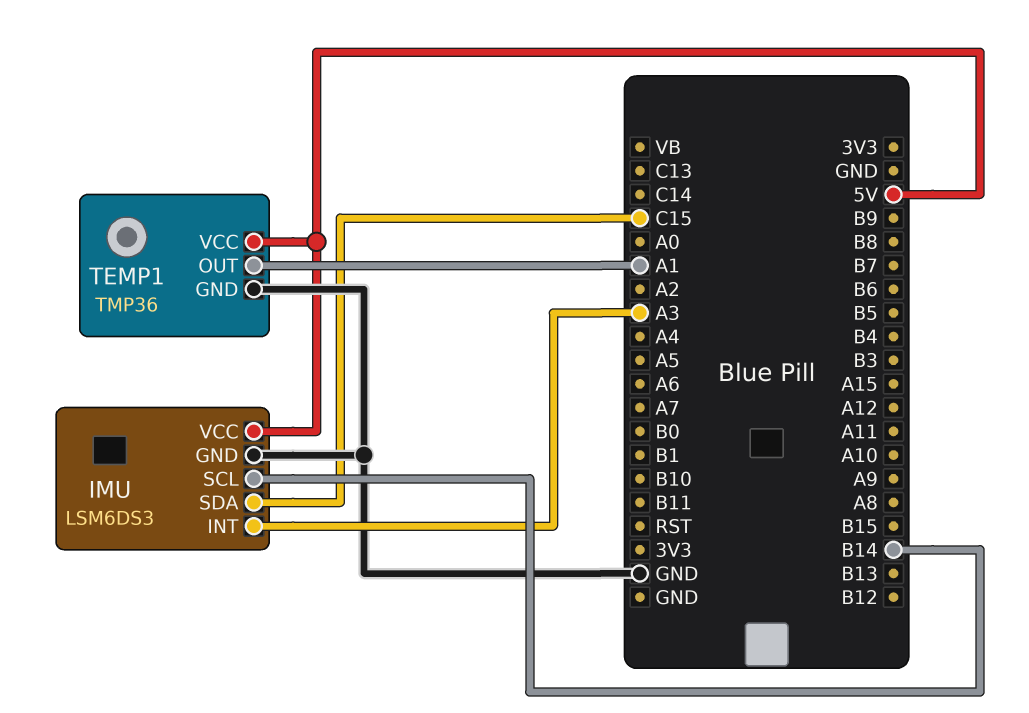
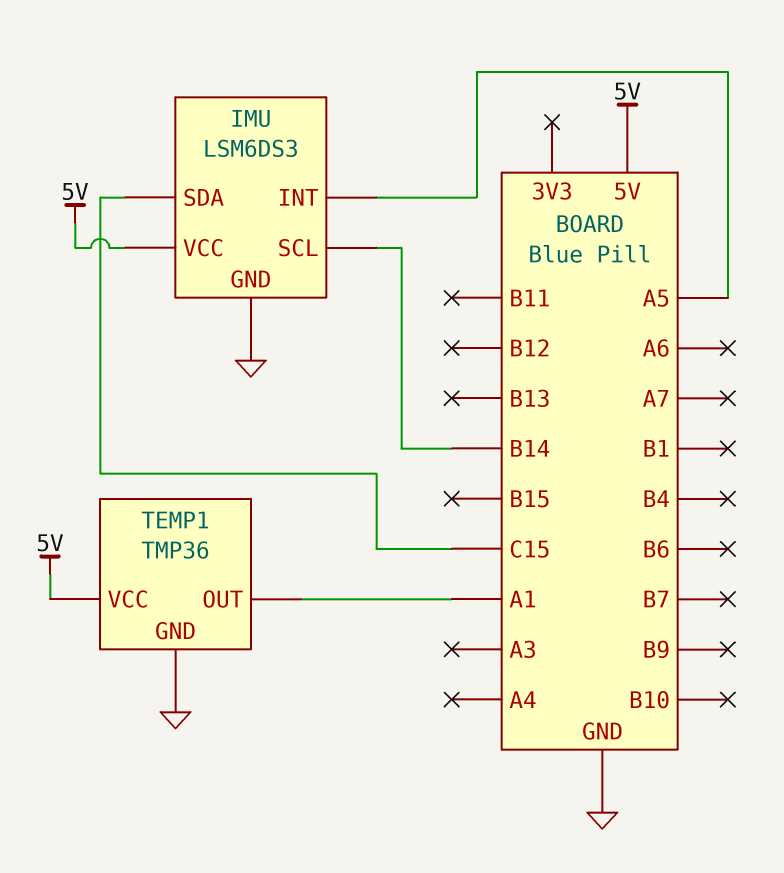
IMU pin INT: A3 -> A5

